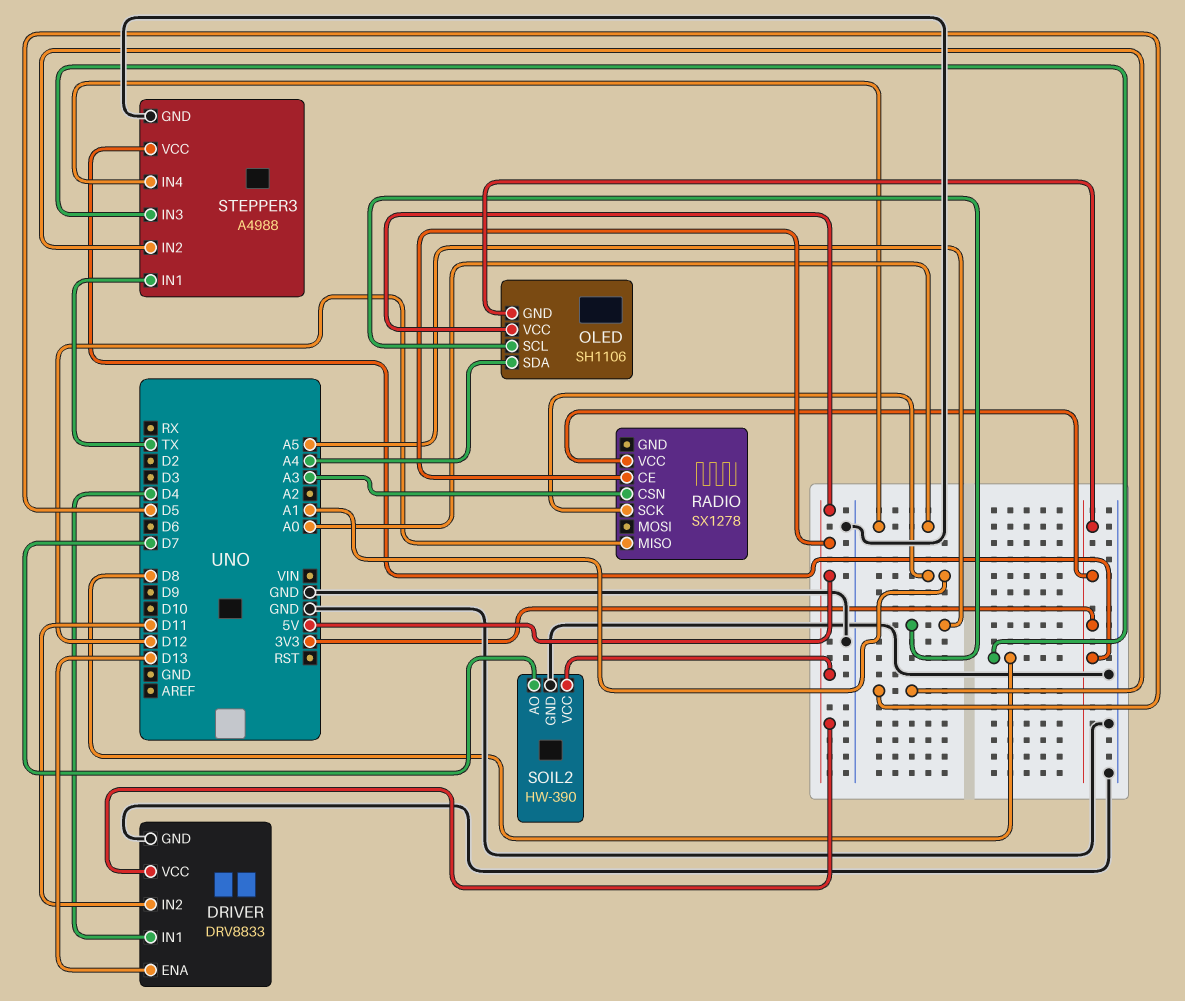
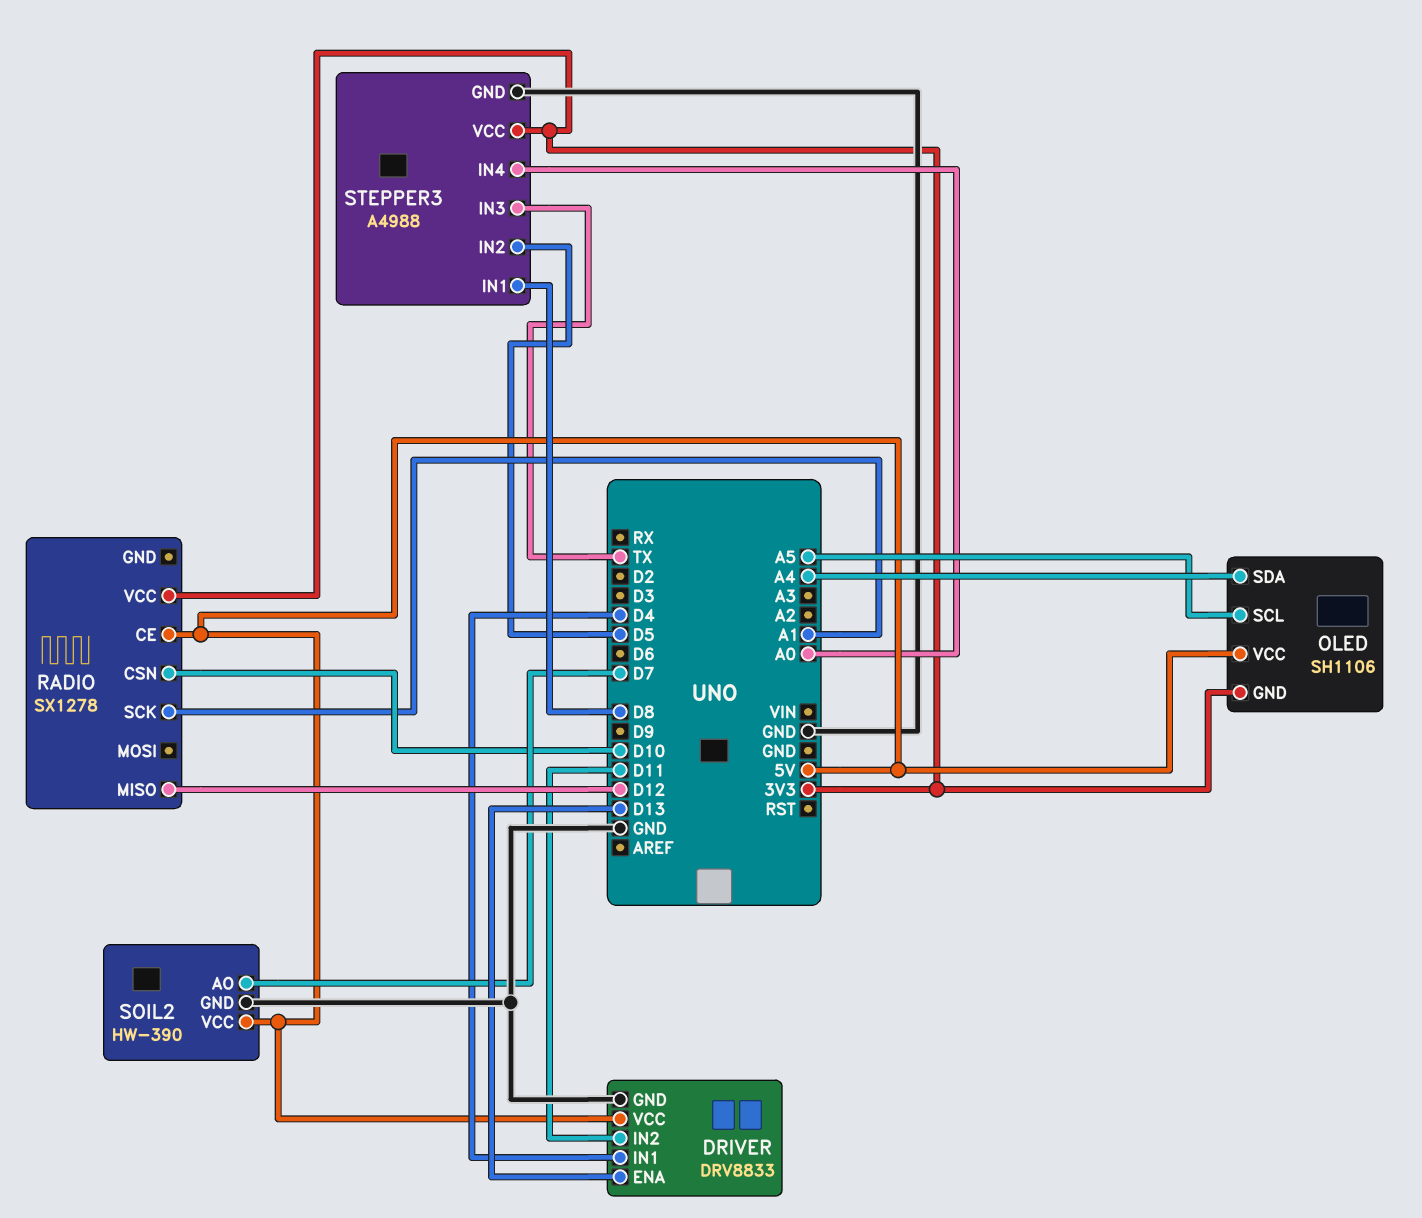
RADIO pin CSN: A3 -> D10
STEPPER3 pin IN1: TX -> D8
STEPPER3 pin IN3: D8 -> TX

